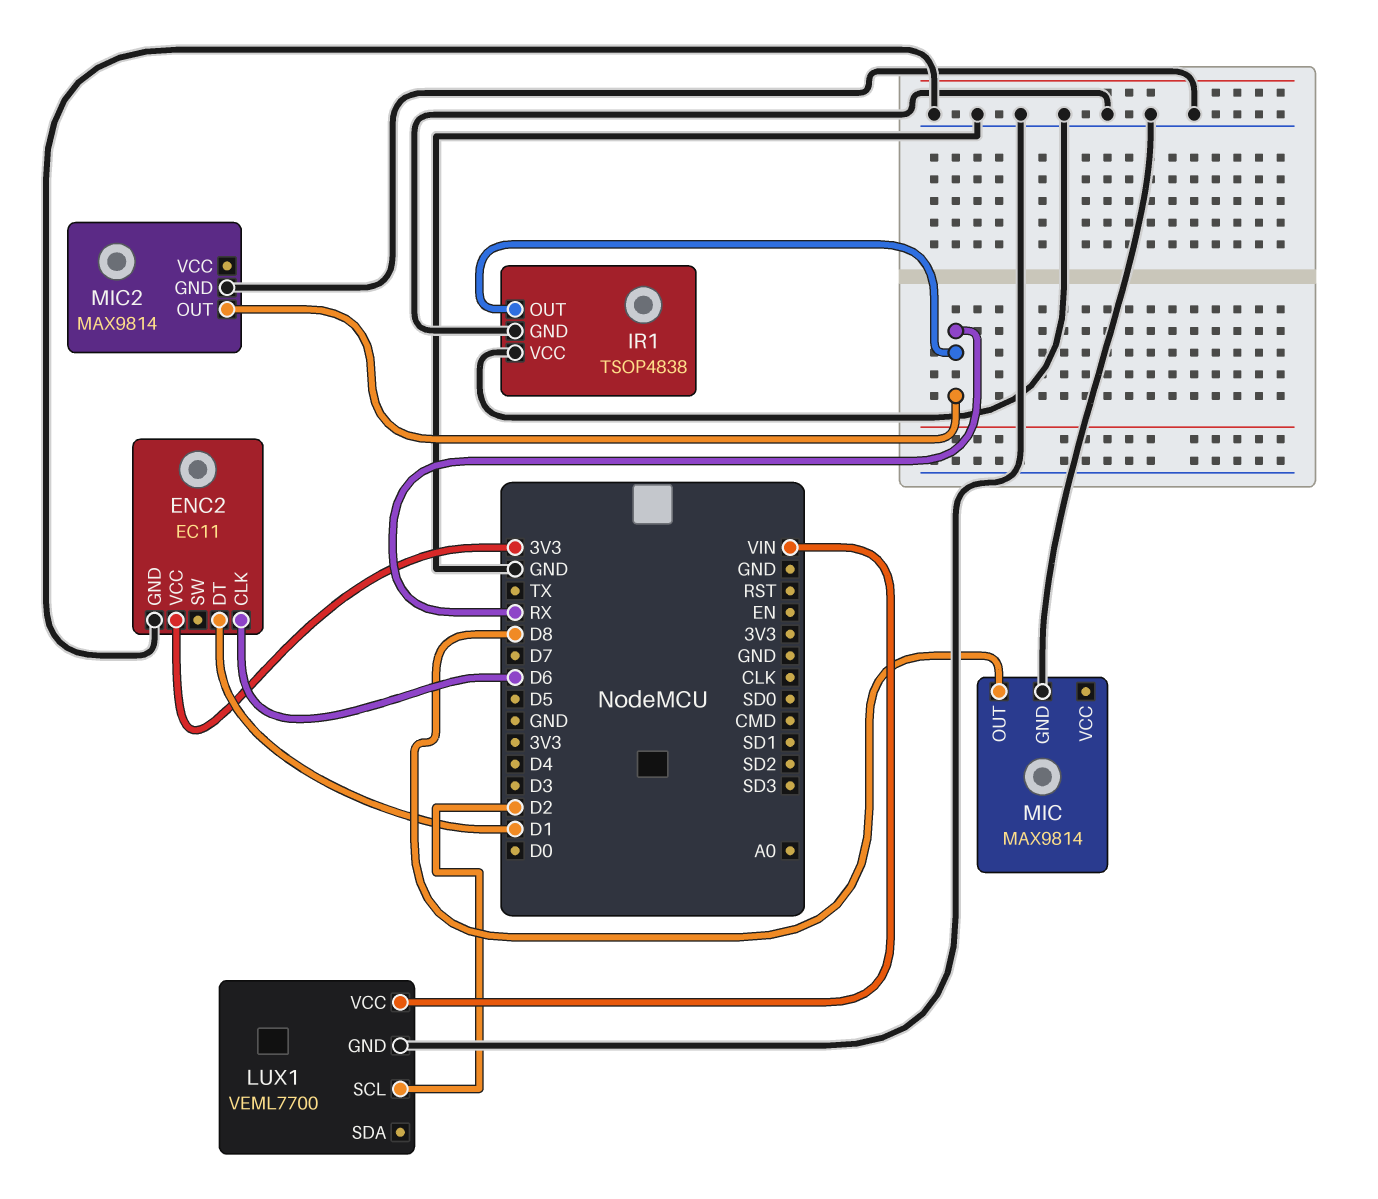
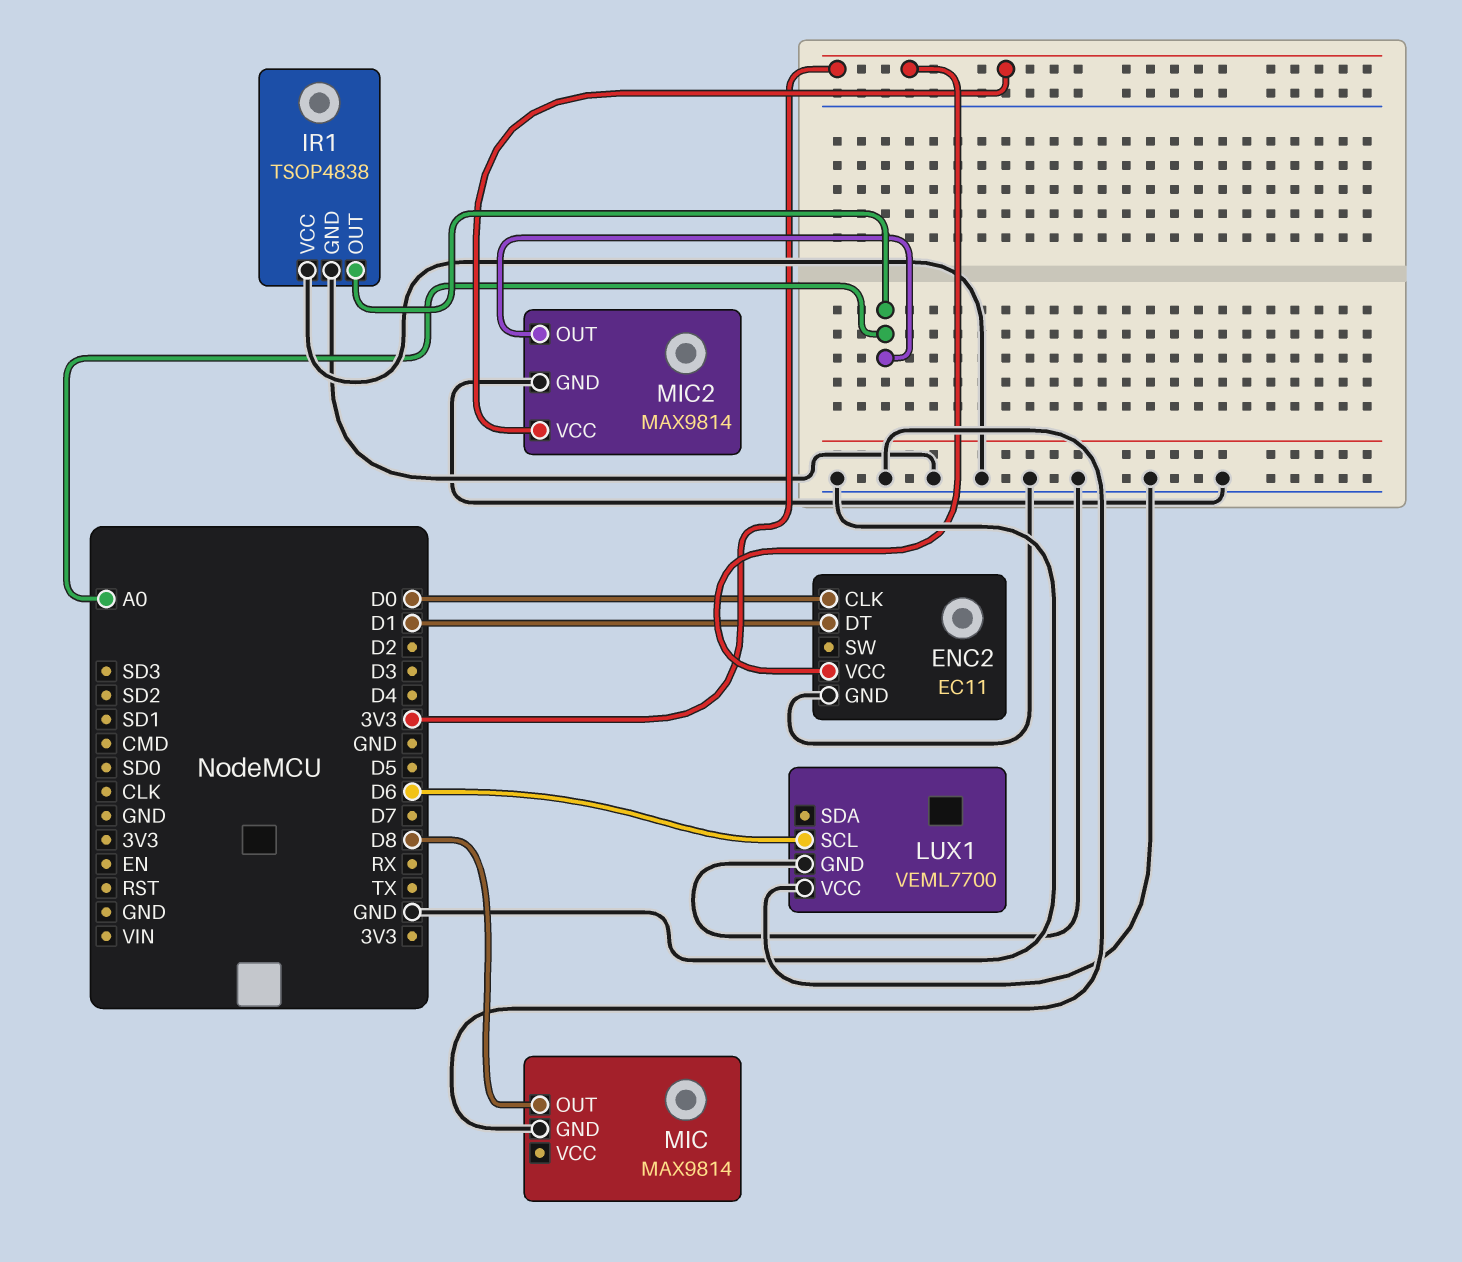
ENC2 pin CLK: D6 -> D0
IR1 pin OUT: RX -> A0
LUX1 pin SCL: D2 -> D6
LUX1 pin VCC: VIN -> GND
MIC2 pin OUT: RX -> A0
MIC2 pin VCC: none -> 3V3

